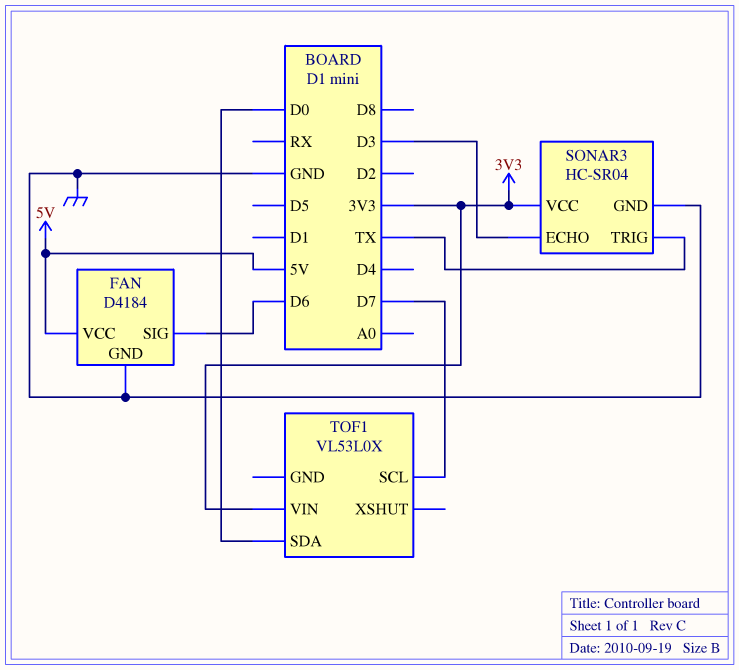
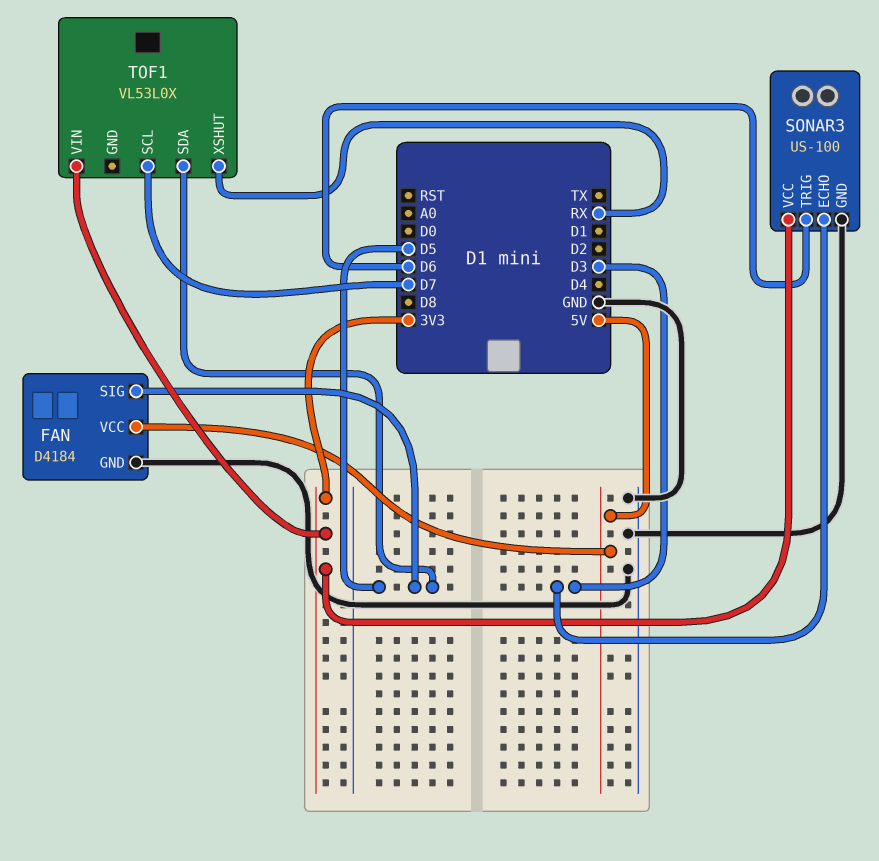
FAN pin SIG: D6 -> D5
SONAR3: HC-SR04 -> US-100
SONAR3 pin TRIG: TX -> D6
TOF1 pin SDA: D0 -> D5
TOF1 pin XSHUT: none -> RX

